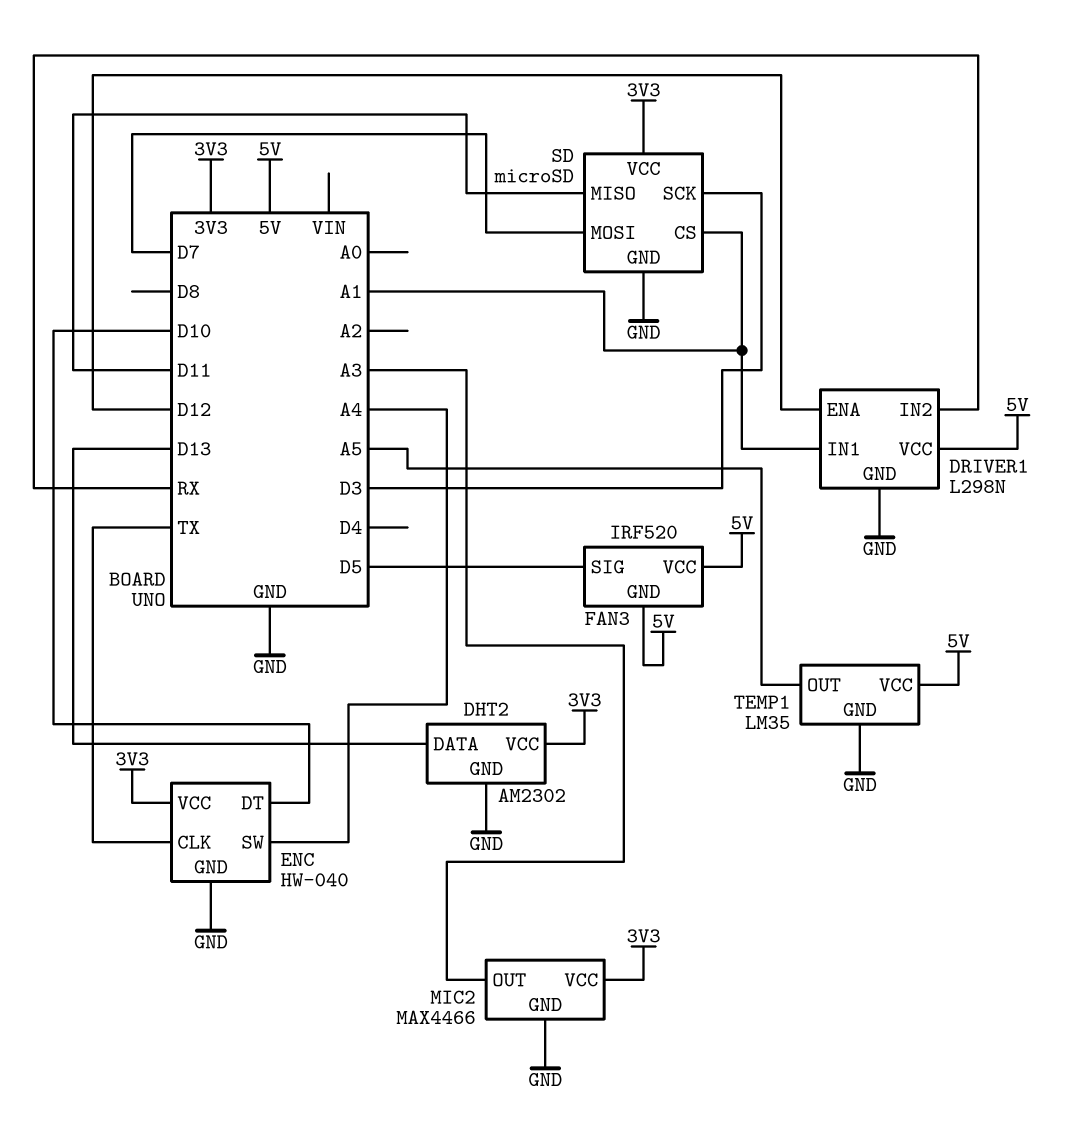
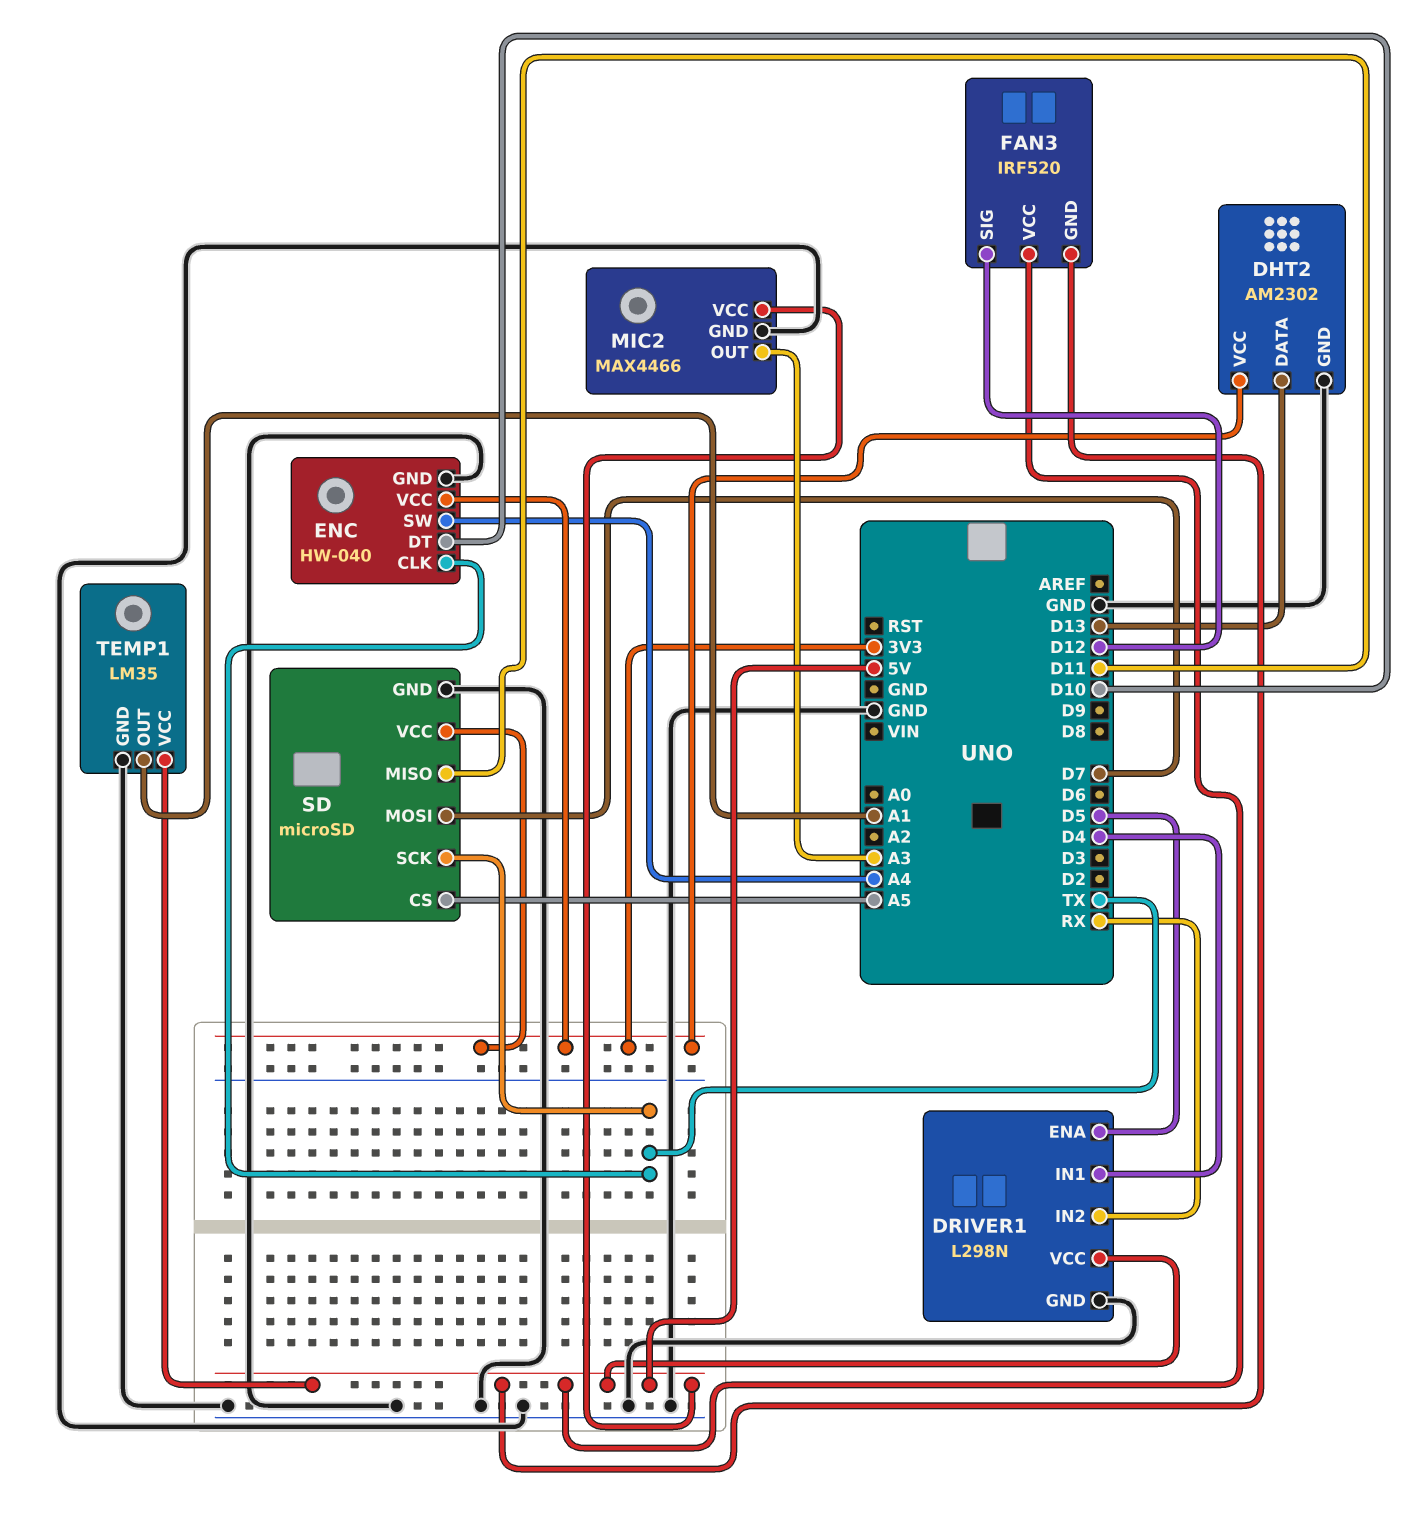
DRIVER1 pin ENA: D12 -> D5
DRIVER1 pin IN1: A1 -> D4
FAN3 pin SIG: D5 -> D12
MIC2 pin VCC: 3V3 -> 5V
SD pin CS: A1 -> A5
SD pin SCK: D3 -> TX
TEMP1 pin OUT: A5 -> A1

